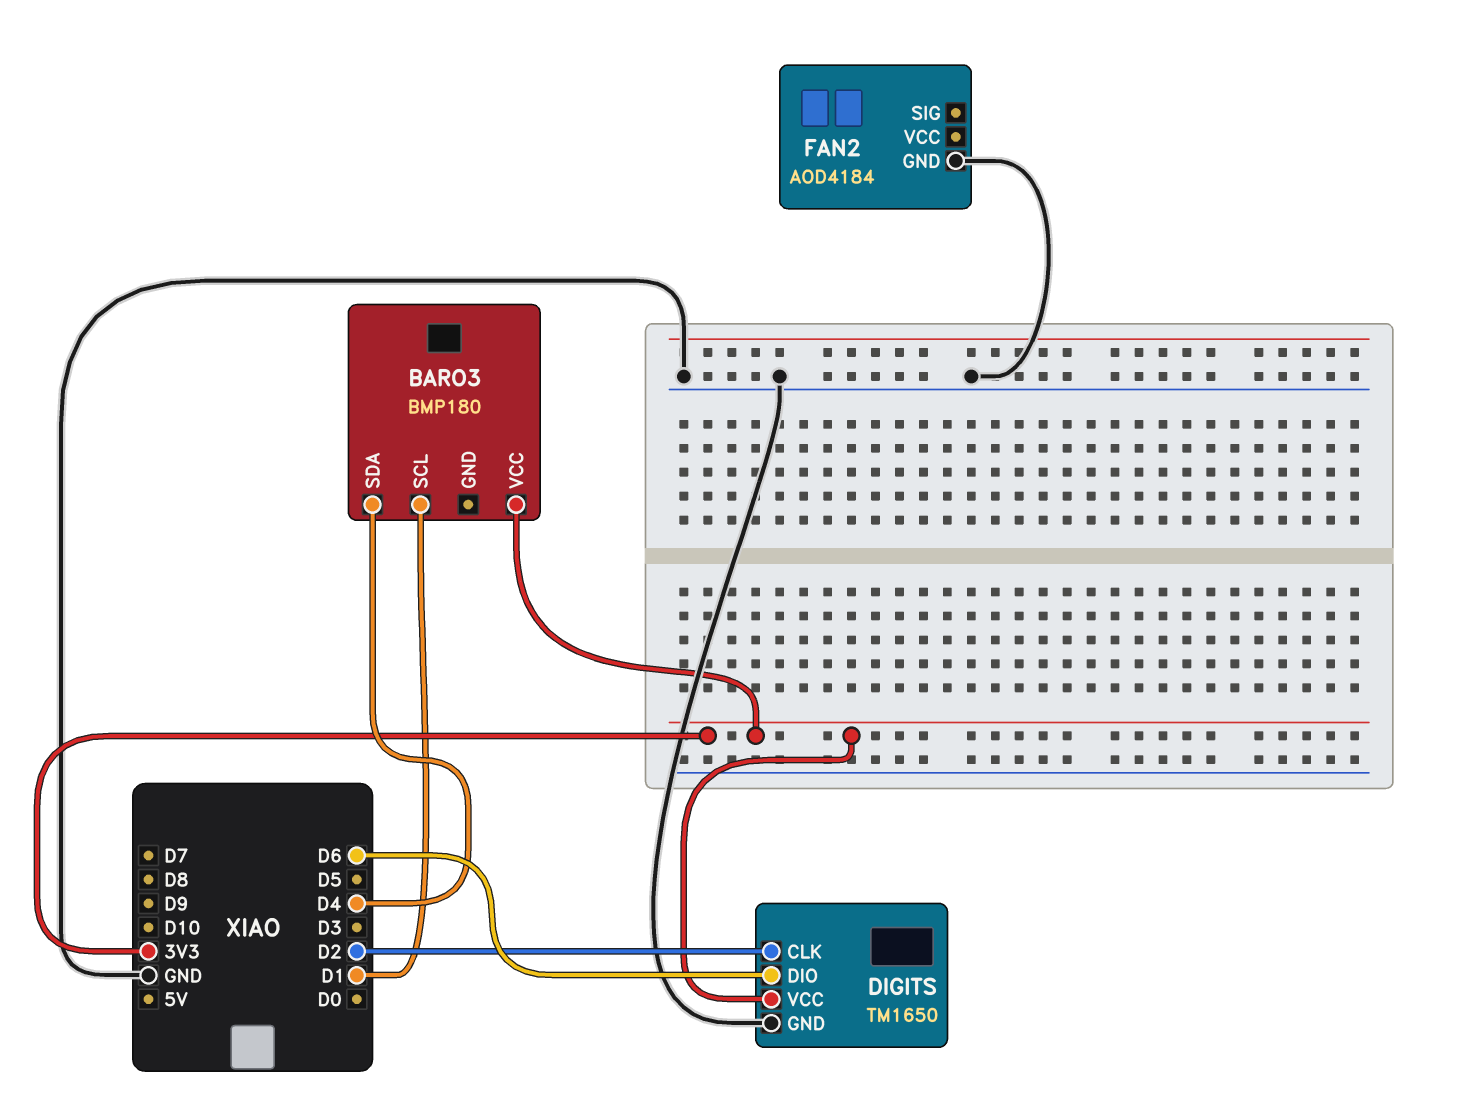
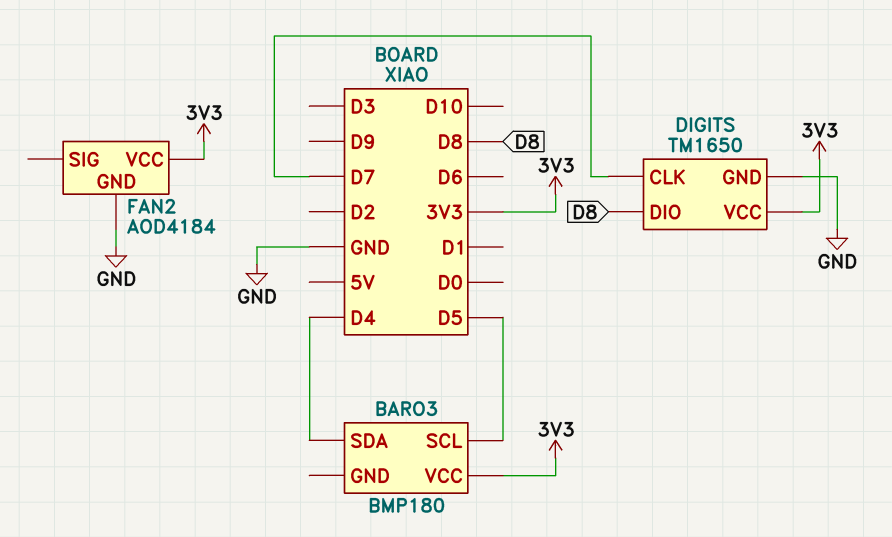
BARO3 pin SCL: D1 -> D5
DIGITS pin CLK: D2 -> D7
DIGITS pin DIO: D6 -> D8
FAN2 pin VCC: none -> 3V3

